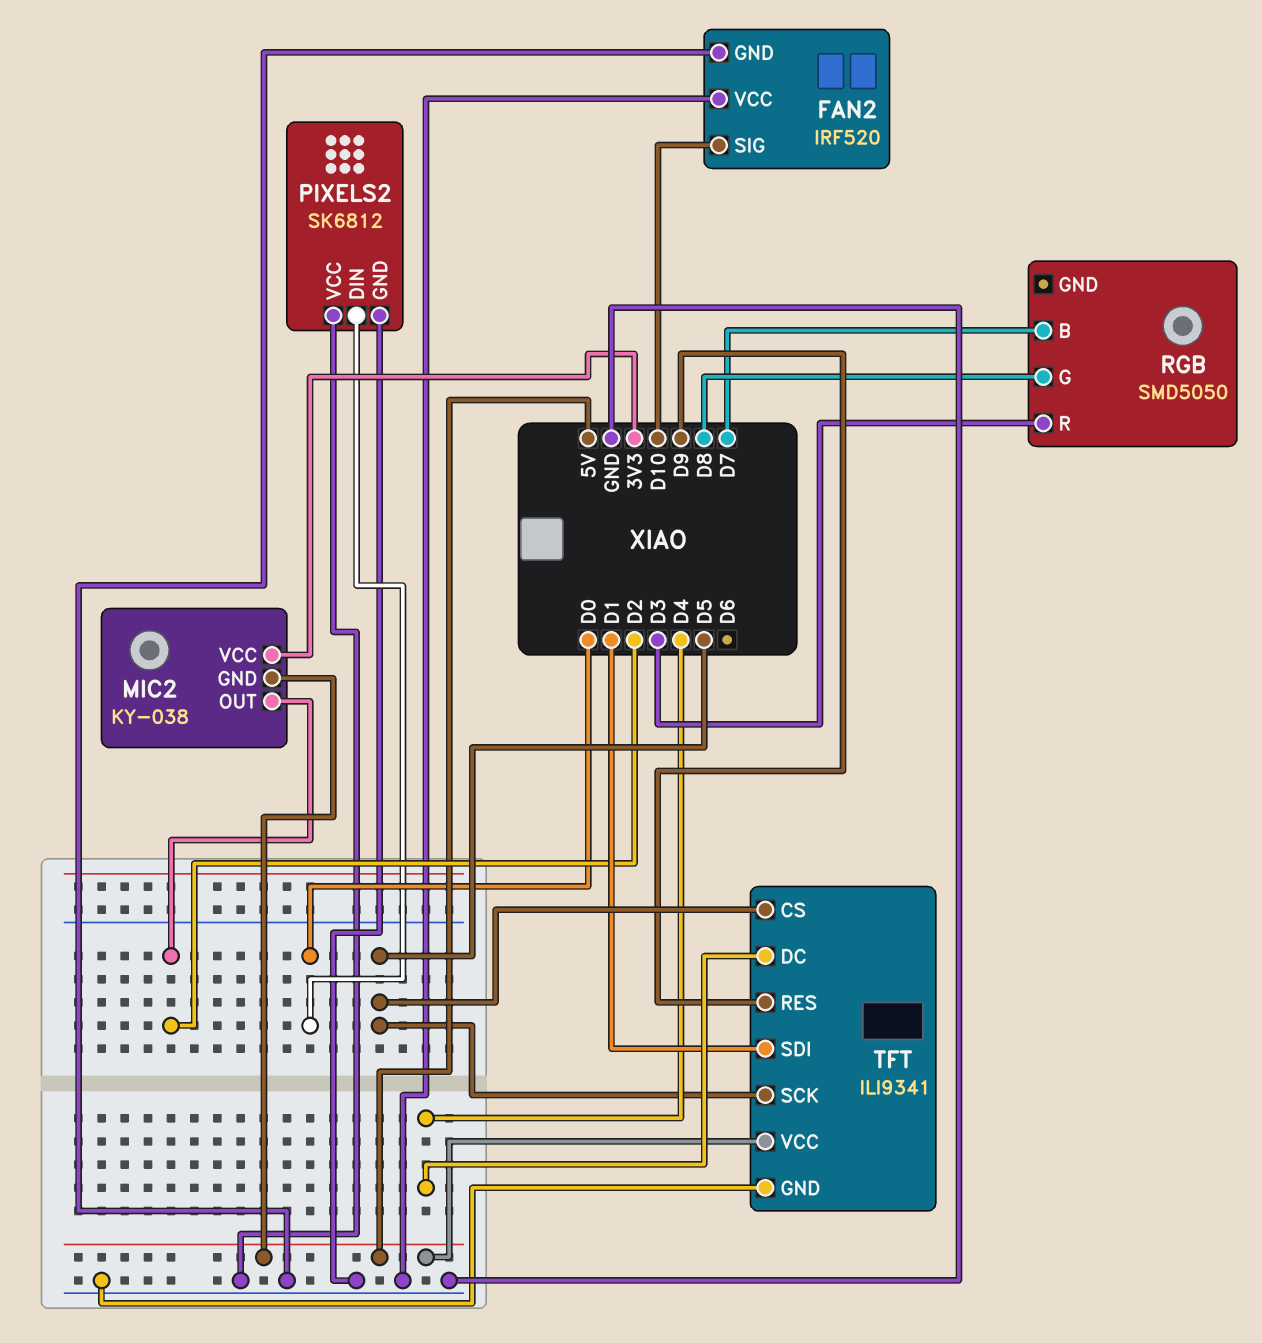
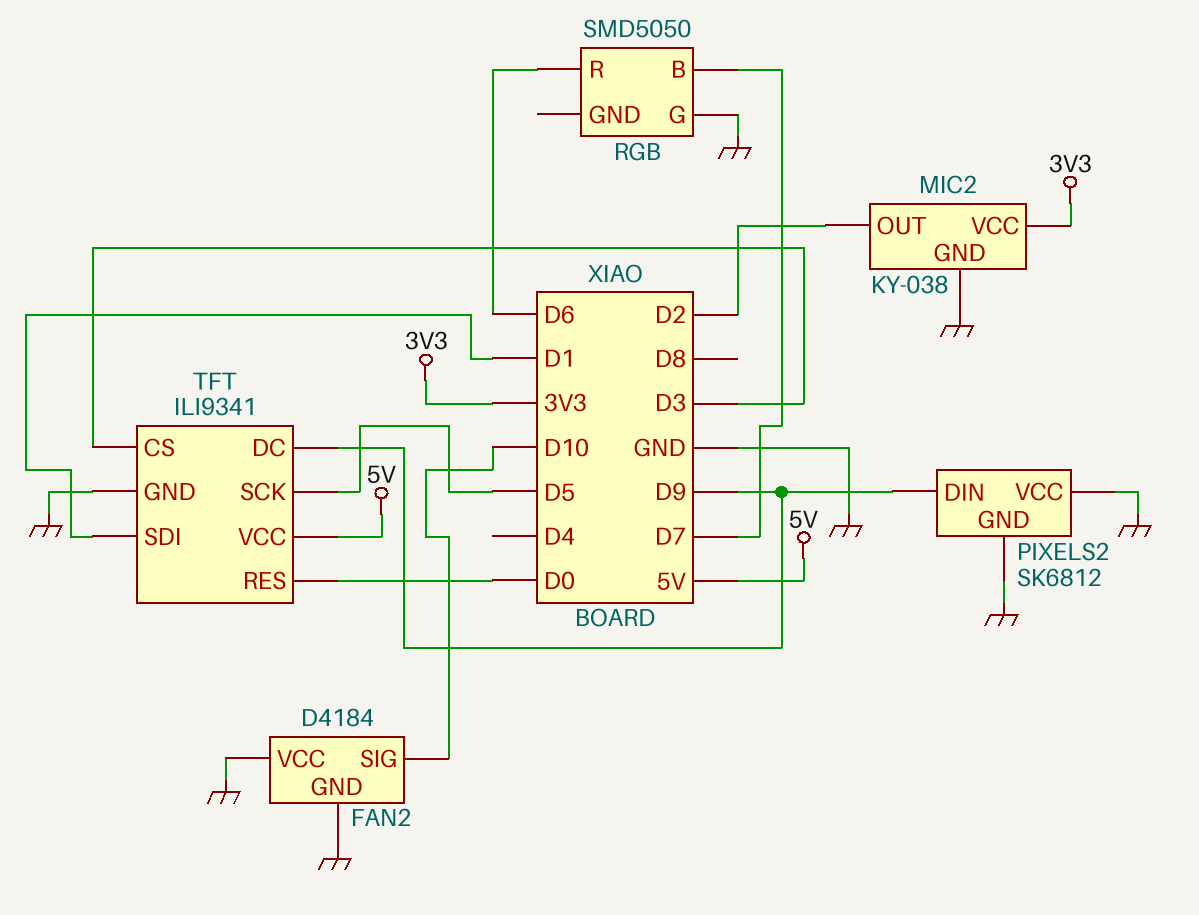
FAN2: IRF520 -> D4184
MIC2 pin GND: 5V -> GND
PIXELS2 pin DIN: D0 -> D9
RGB pin G: D8 -> GND
RGB pin R: D3 -> D6
TFT pin CS: D5 -> D3
TFT pin DC: D4 -> D9
TFT pin RES: D9 -> D0

